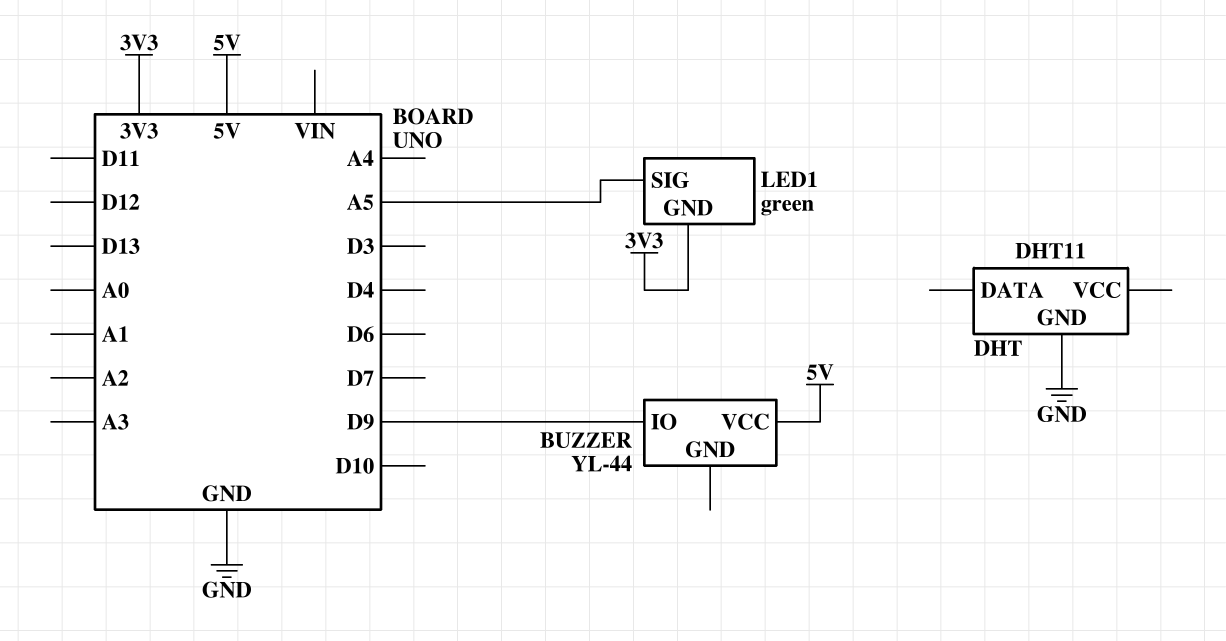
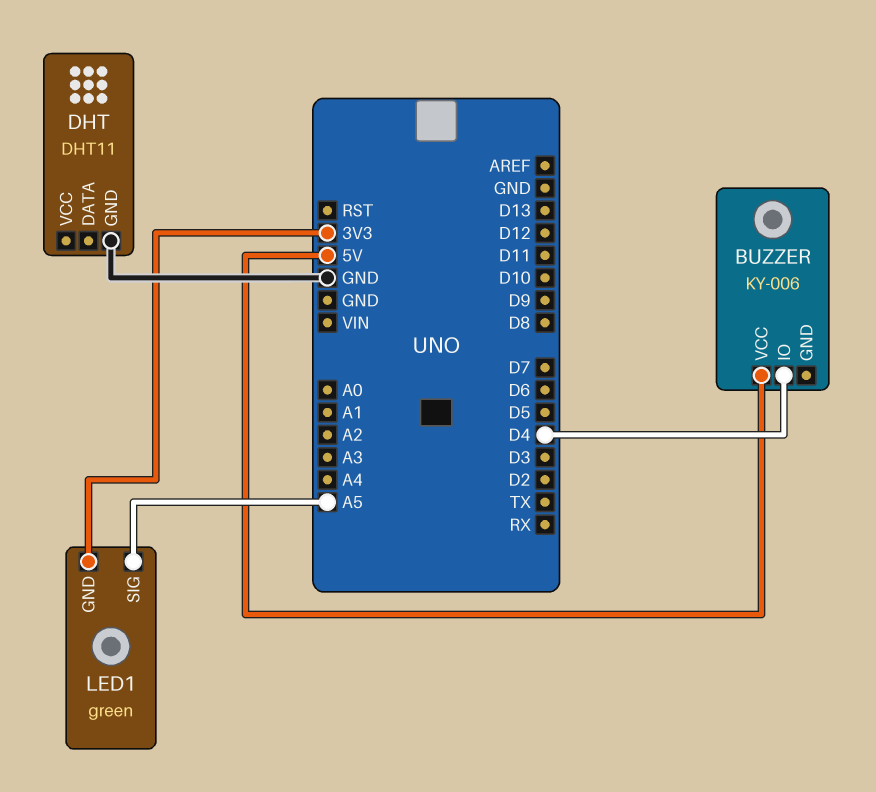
BUZZER: YL-44 -> KY-006
BUZZER pin IO: D9 -> D4

